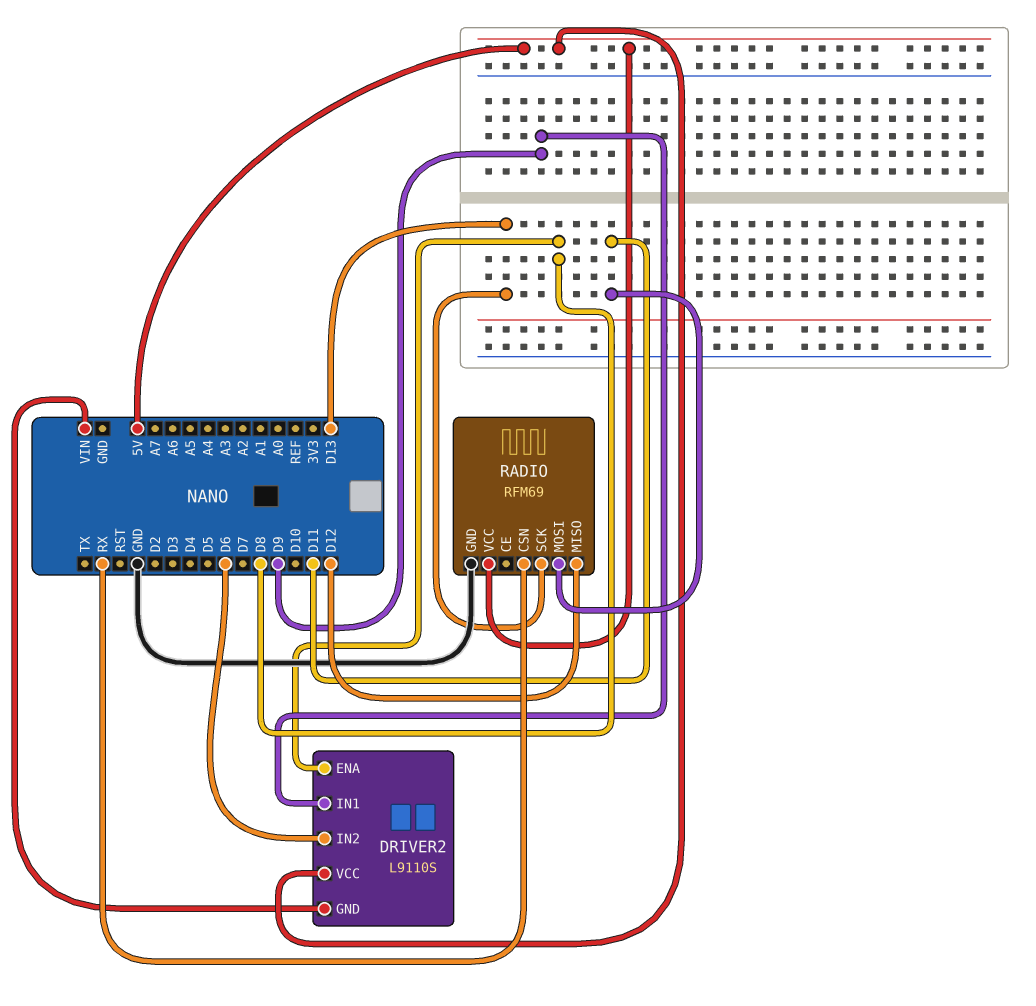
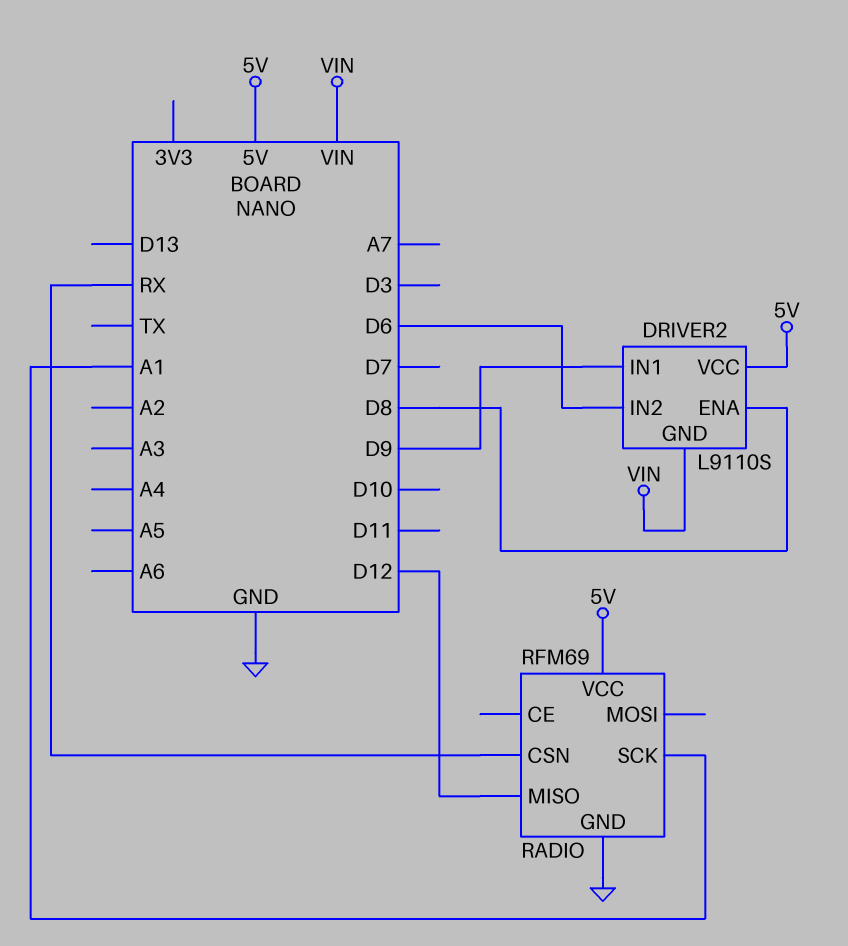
RADIO pin MOSI: D11 -> none
RADIO pin SCK: D13 -> A1

